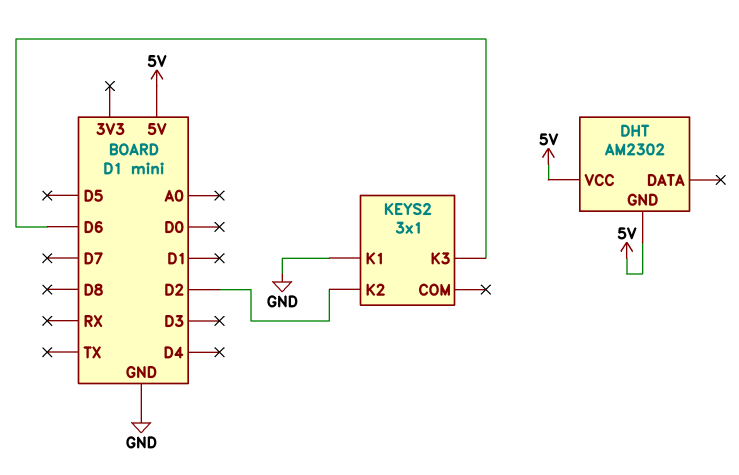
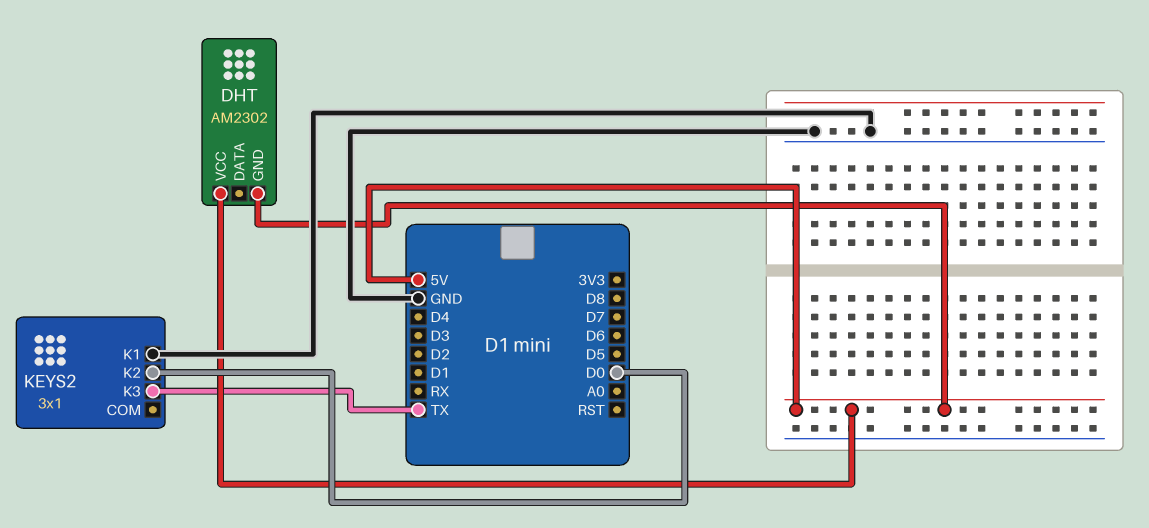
KEYS2 pin K2: D2 -> D0
KEYS2 pin K3: D6 -> TX

